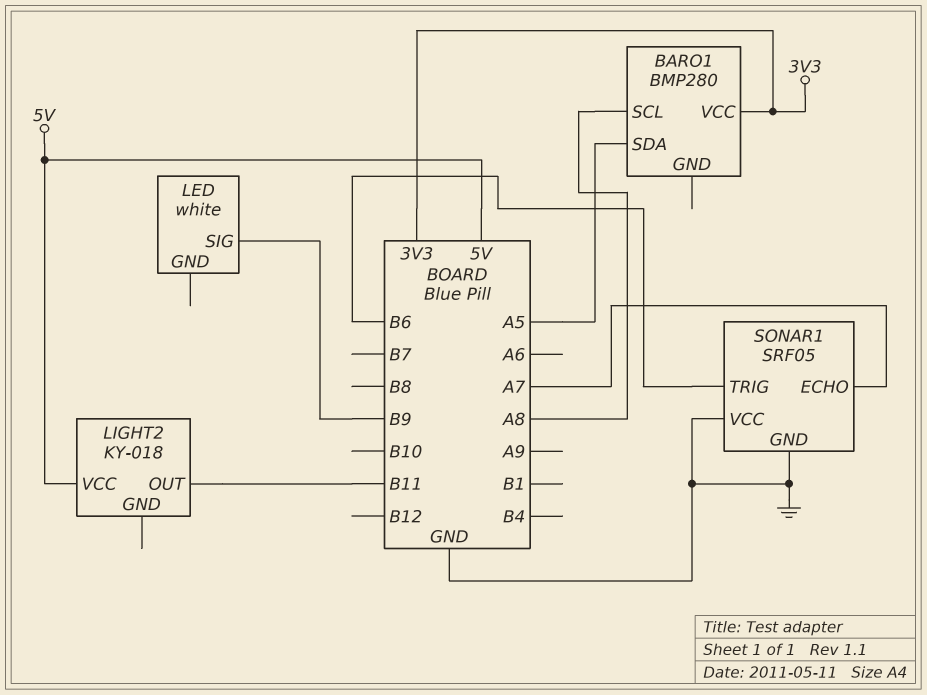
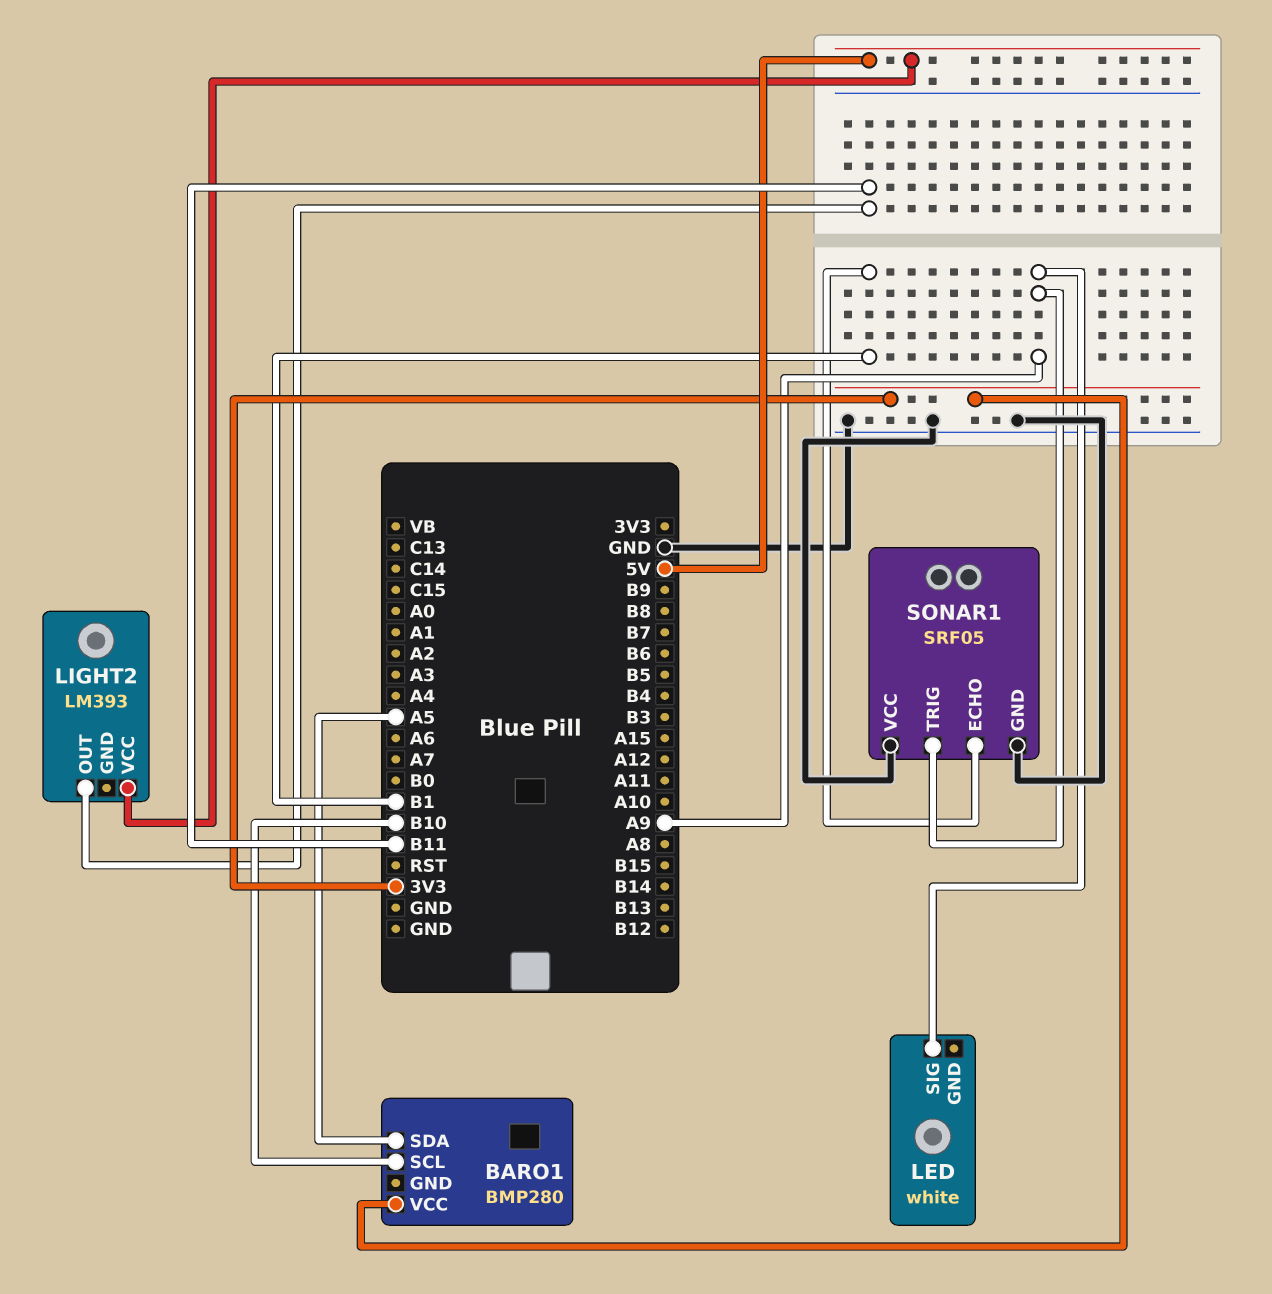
BARO1 pin SCL: A8 -> B10
LED pin SIG: B9 -> A9
LIGHT2: KY-018 -> LM393
SONAR1 pin ECHO: A7 -> B1
SONAR1 pin TRIG: B6 -> A9

